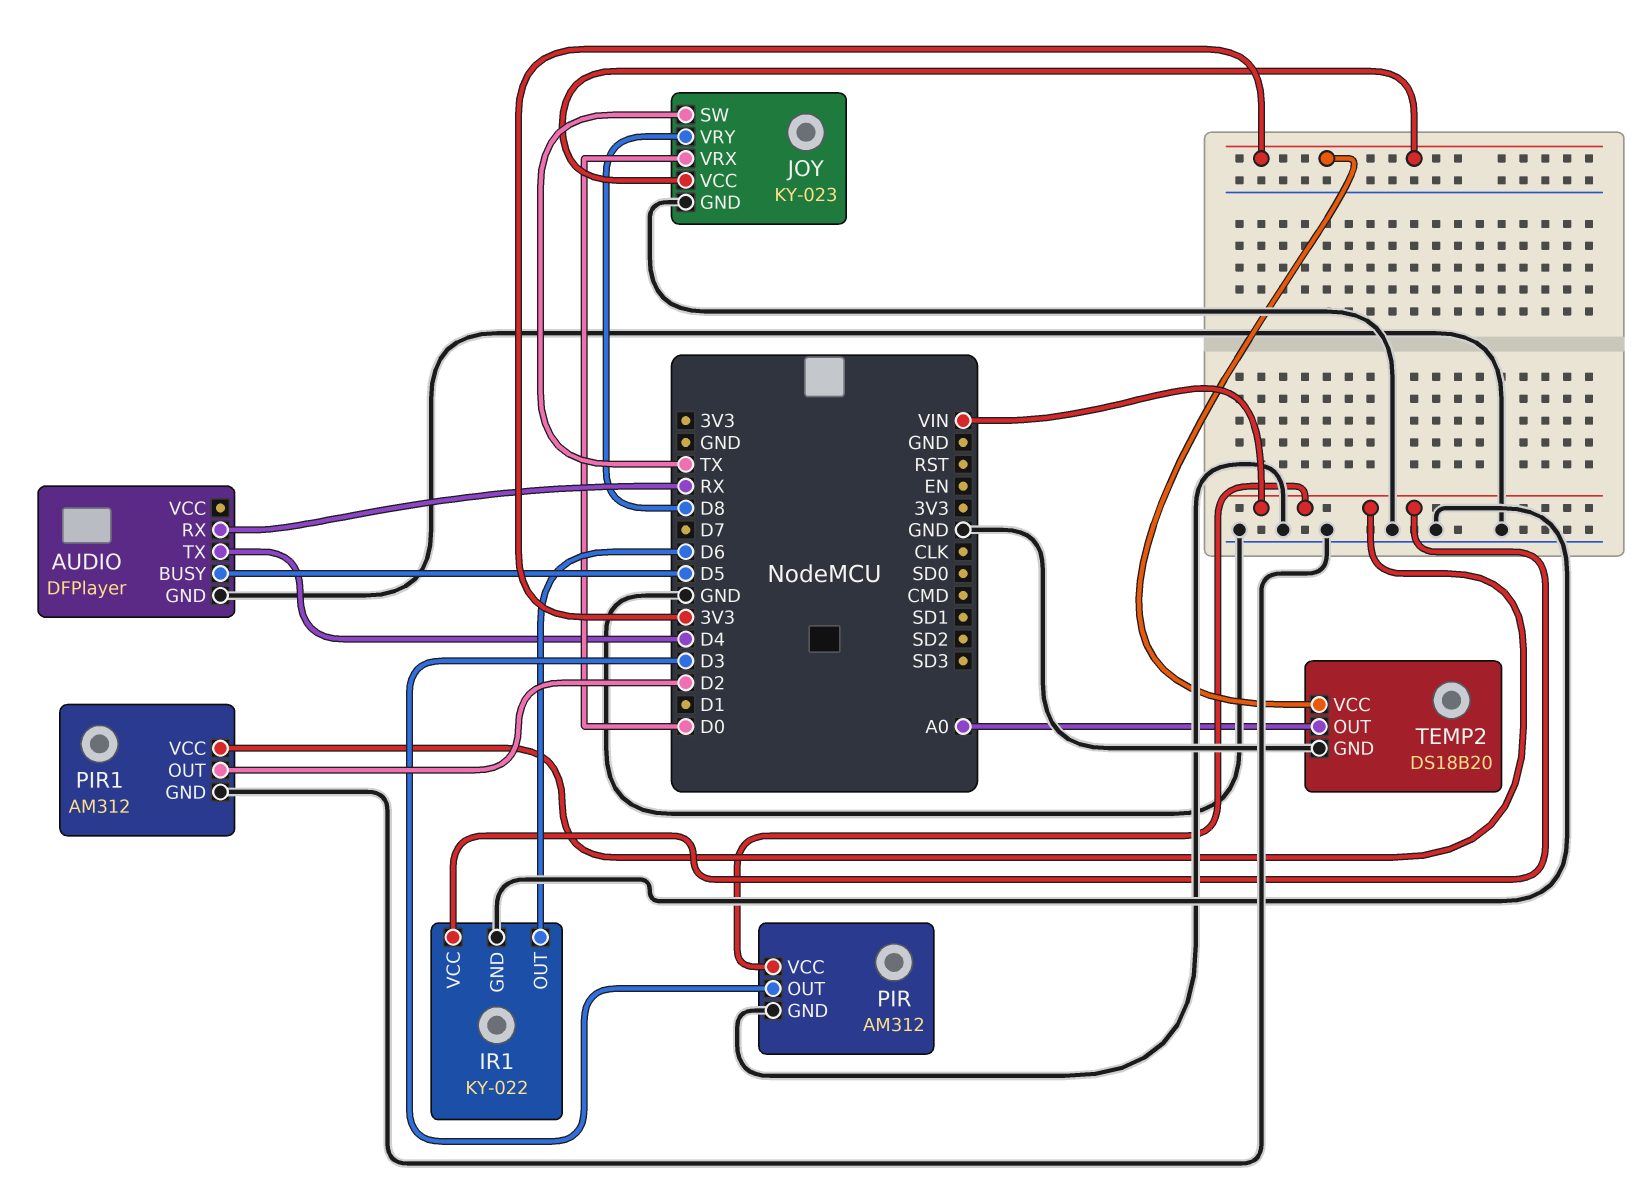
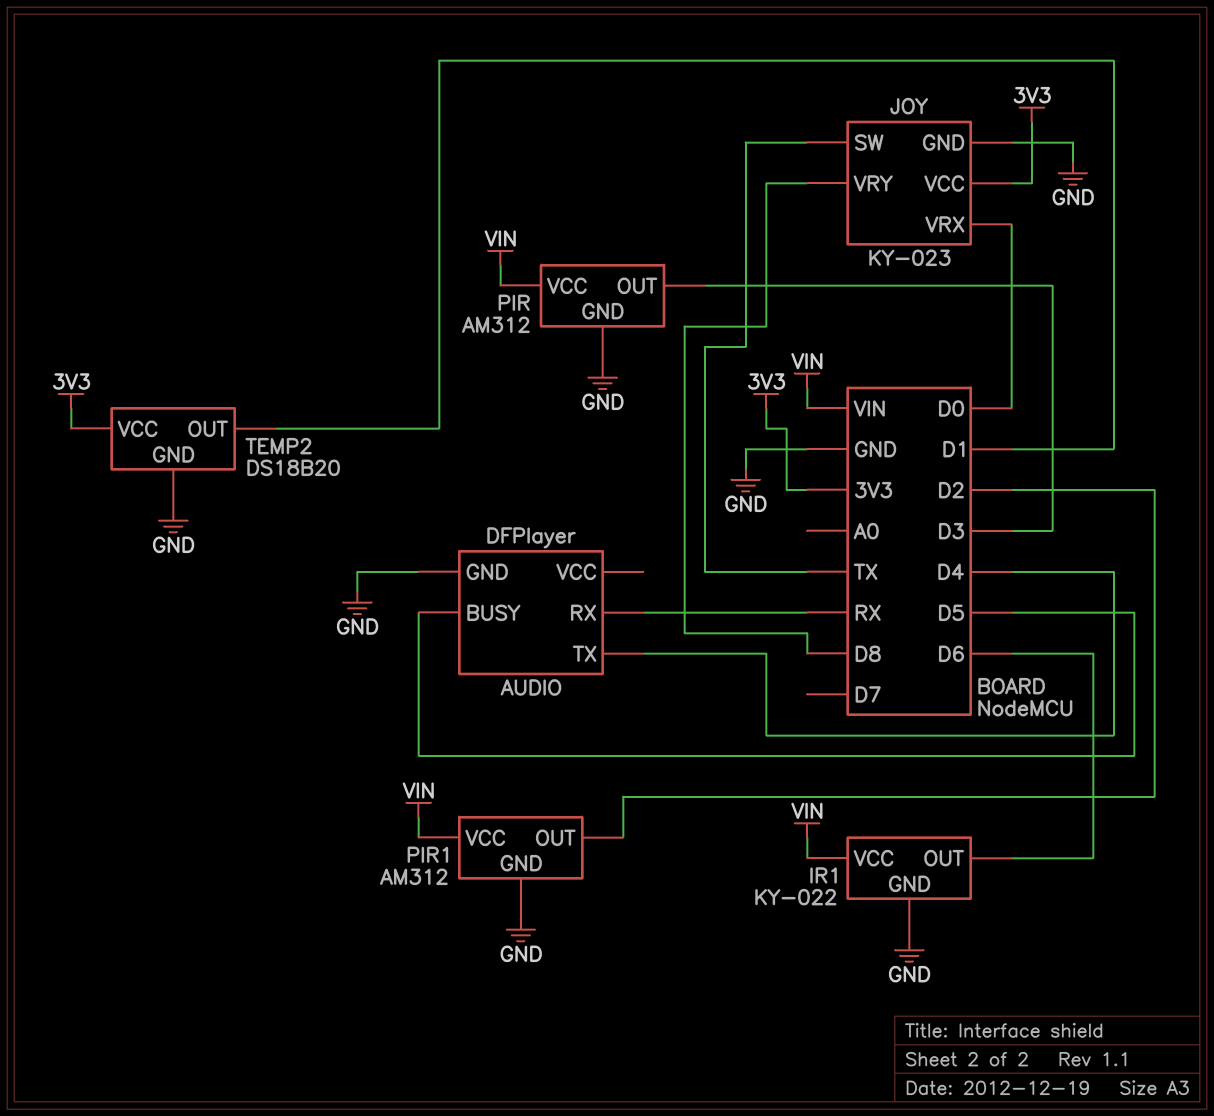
TEMP2 pin OUT: A0 -> D1

